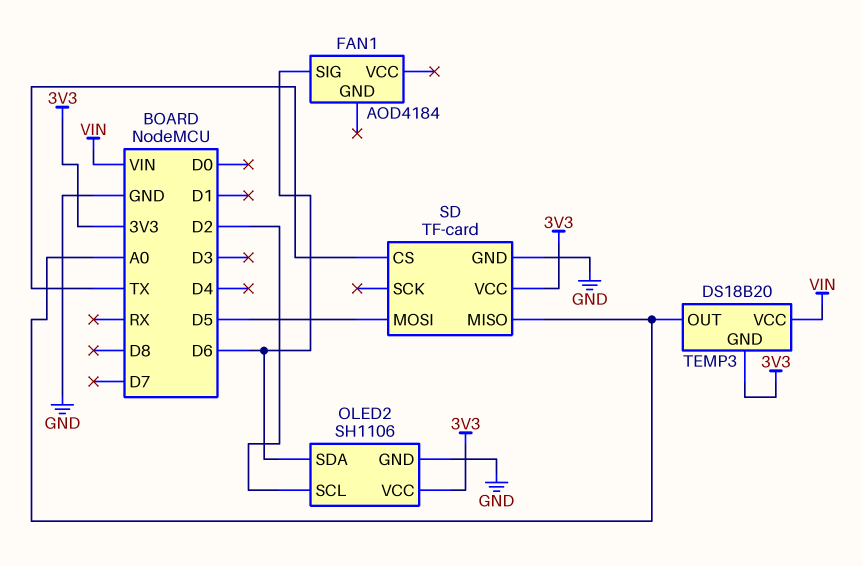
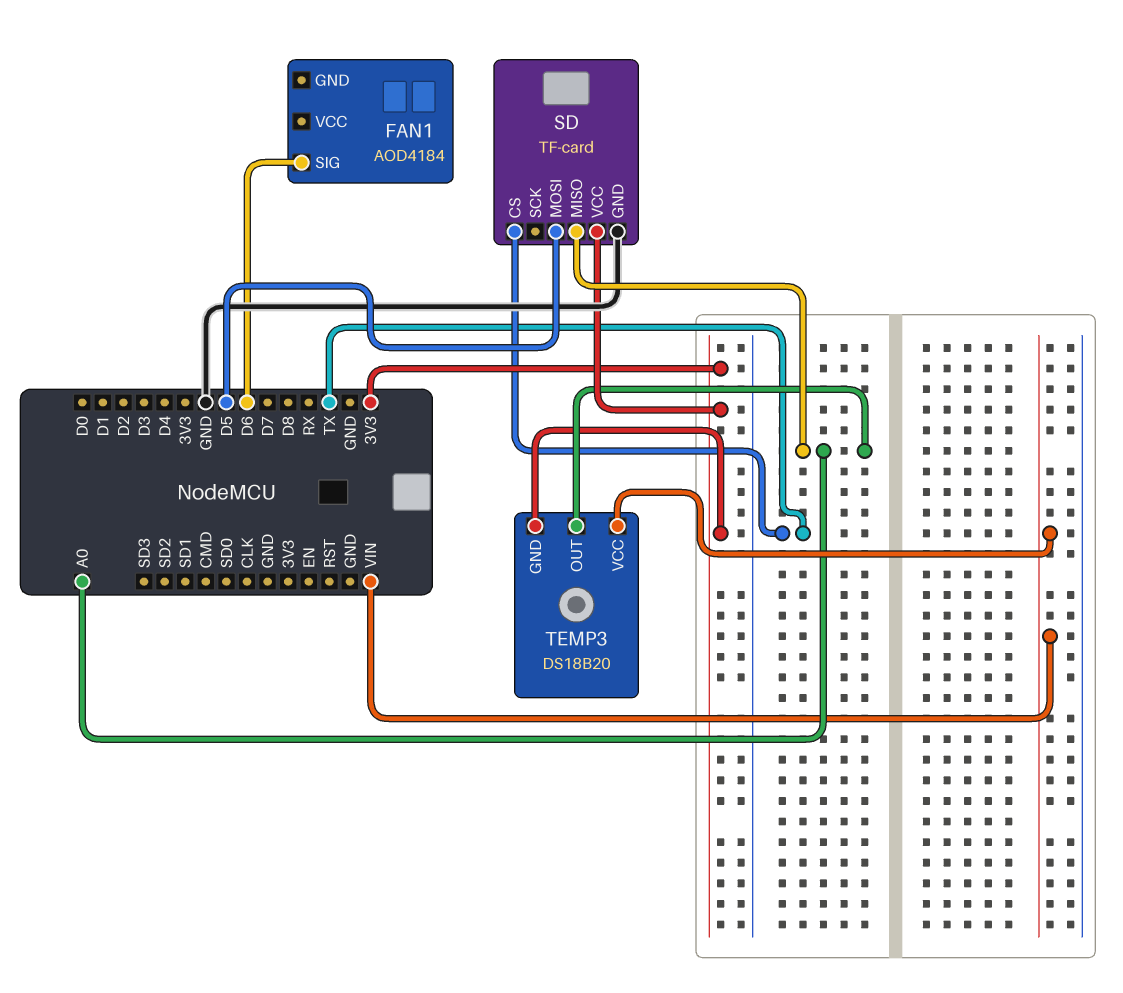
OLED2: SH1106 -> none
OLED2 pin GND: GND -> none
OLED2 pin SCL: D2 -> none
OLED2 pin SDA: D6 -> none
OLED2 pin VCC: 3V3 -> none

